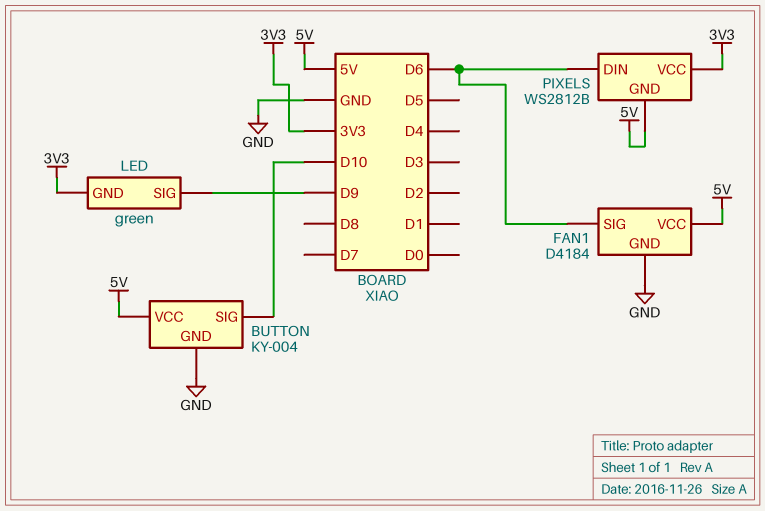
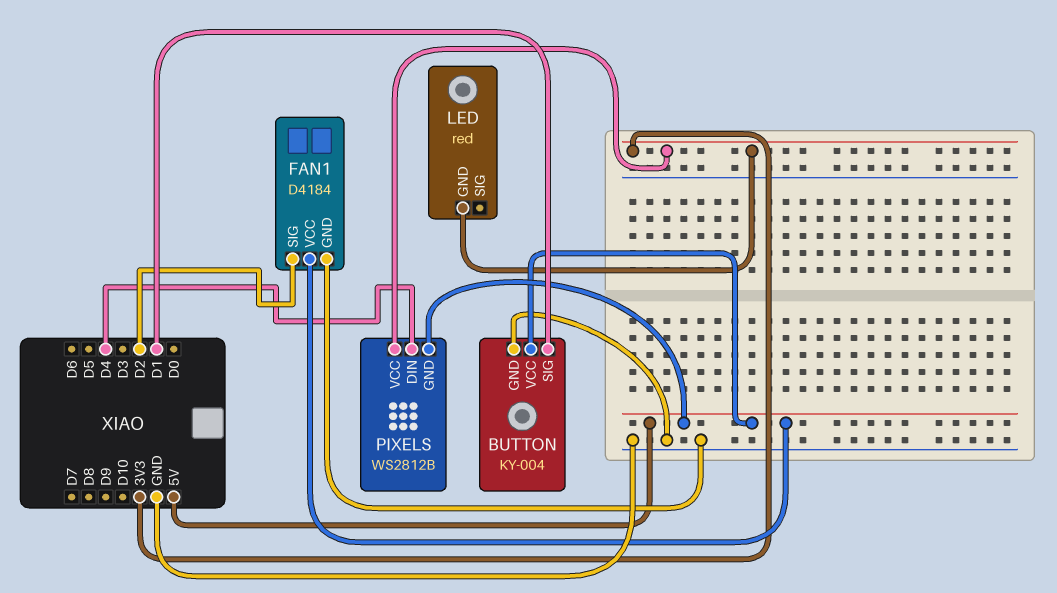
BUTTON pin SIG: D10 -> D1
FAN1 pin SIG: D6 -> D2
LED: green -> red
LED pin SIG: D9 -> none
PIXELS pin DIN: D6 -> D4

